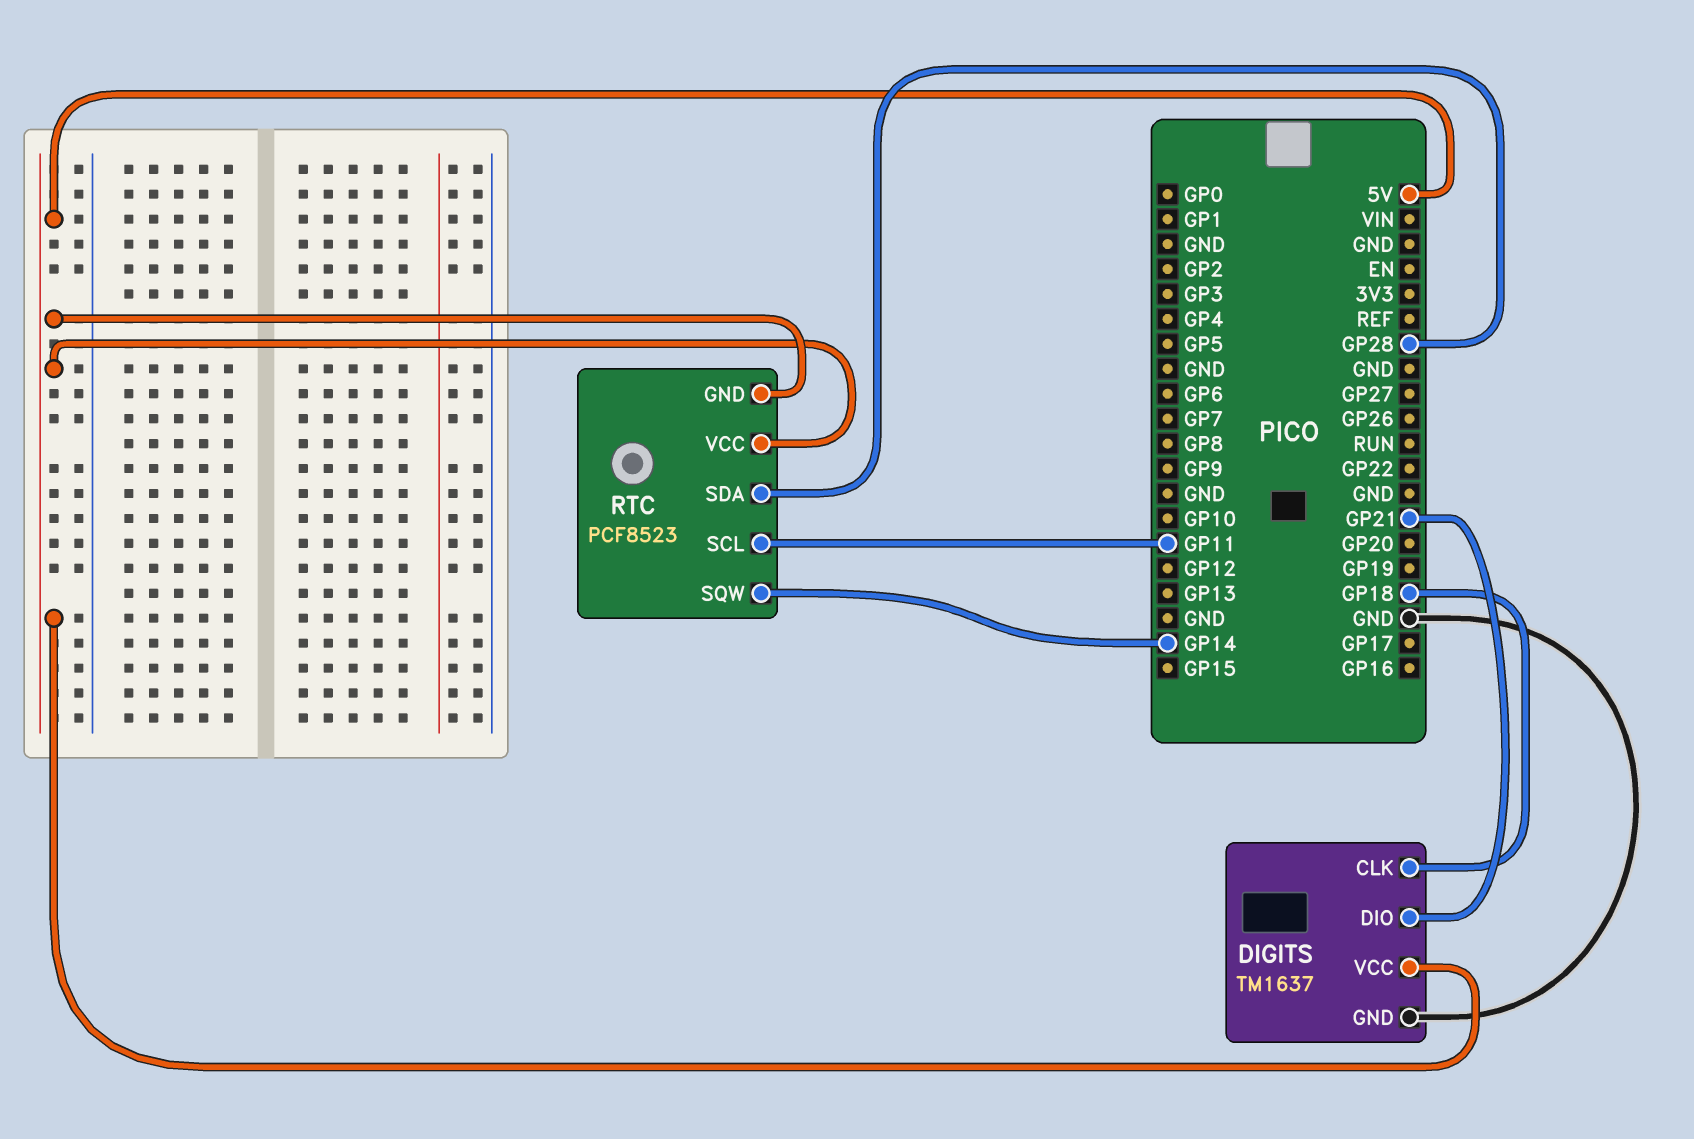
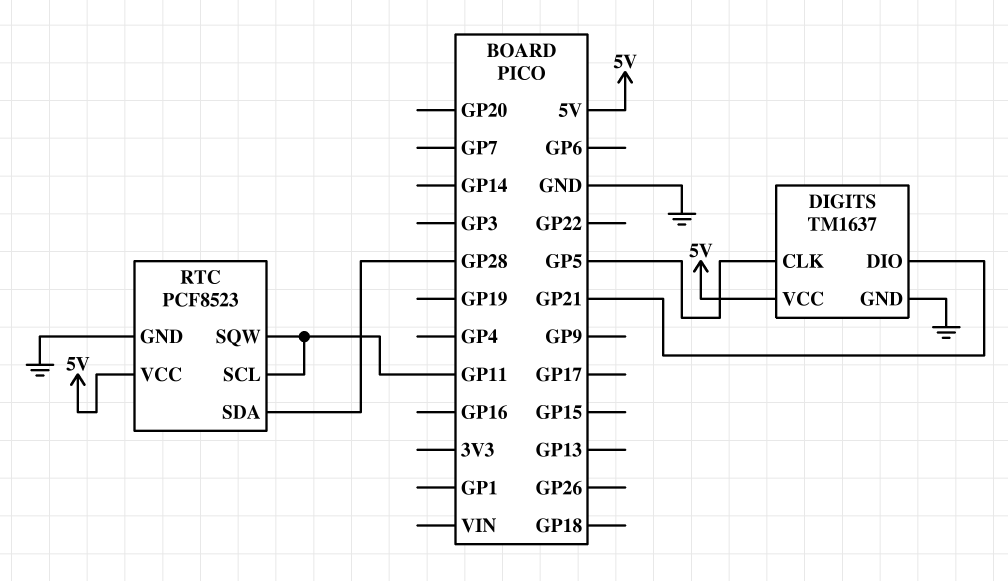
DIGITS pin CLK: GP18 -> GP5
RTC pin GND: 5V -> GND
RTC pin SQW: GP14 -> GP11

